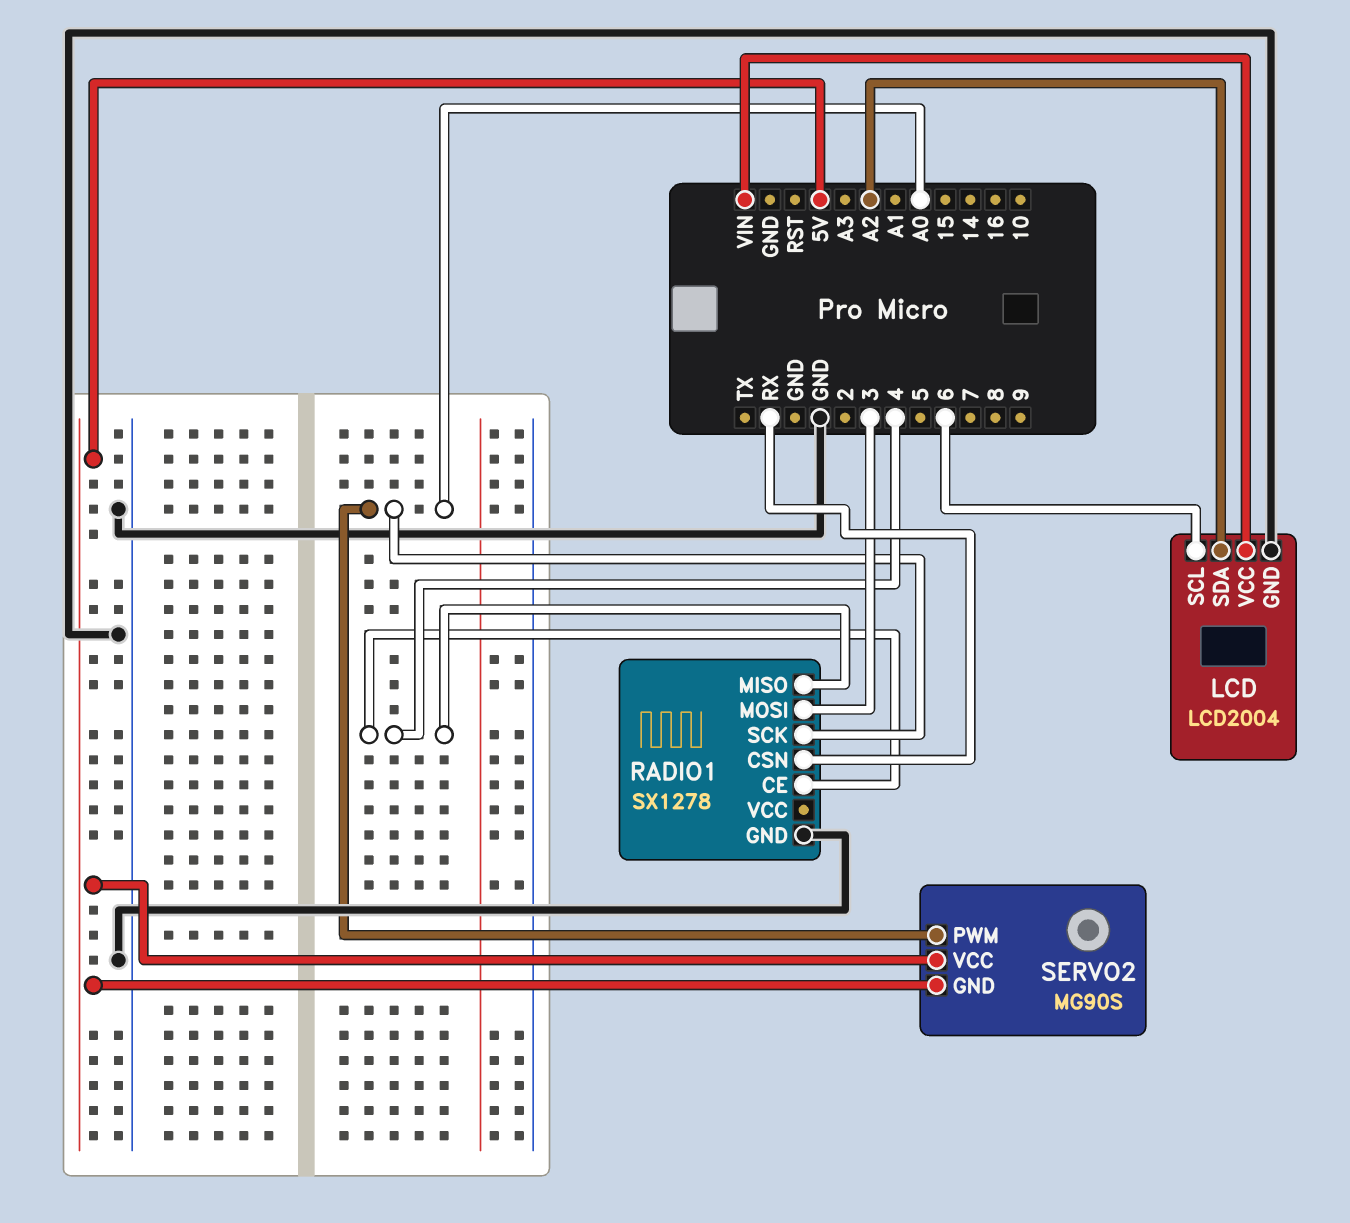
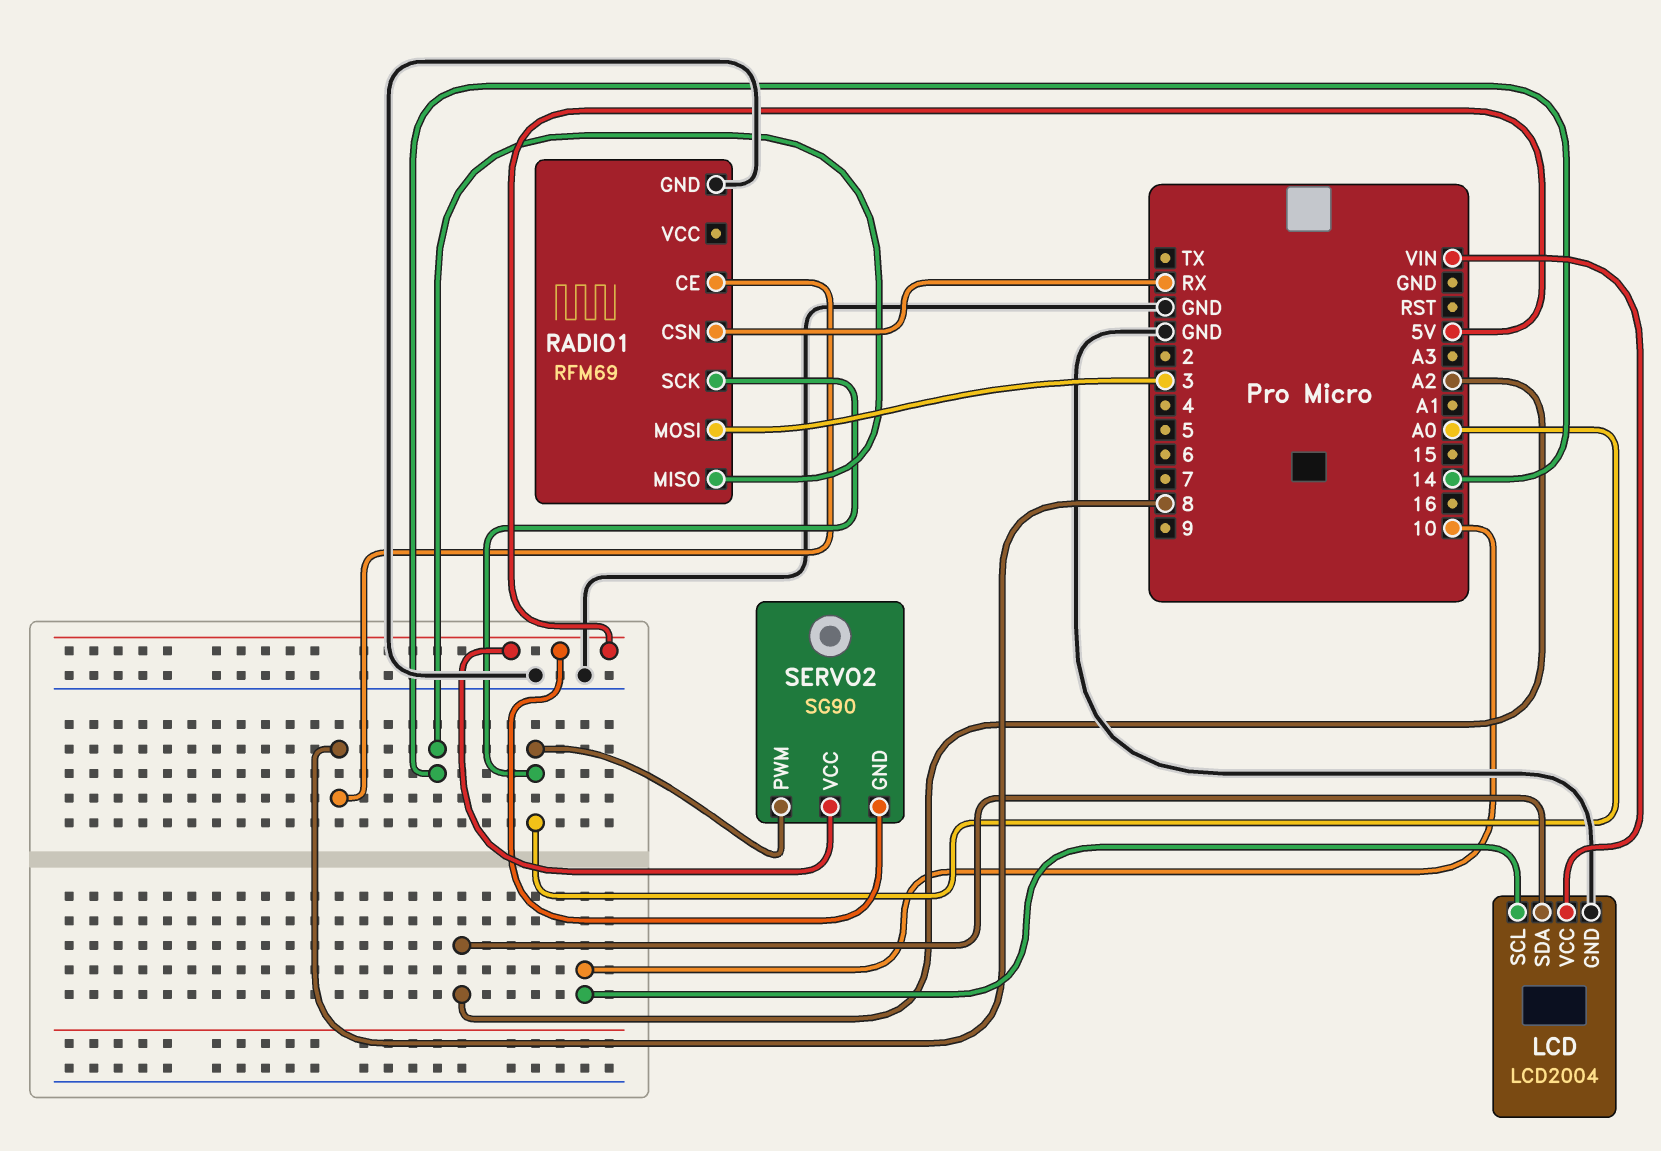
LCD pin SCL: 6 -> 10
RADIO1: SX1278 -> RFM69
RADIO1 pin CE: 4 -> 8
RADIO1 pin MISO: 4 -> 14
SERVO2: MG90S -> SG90

